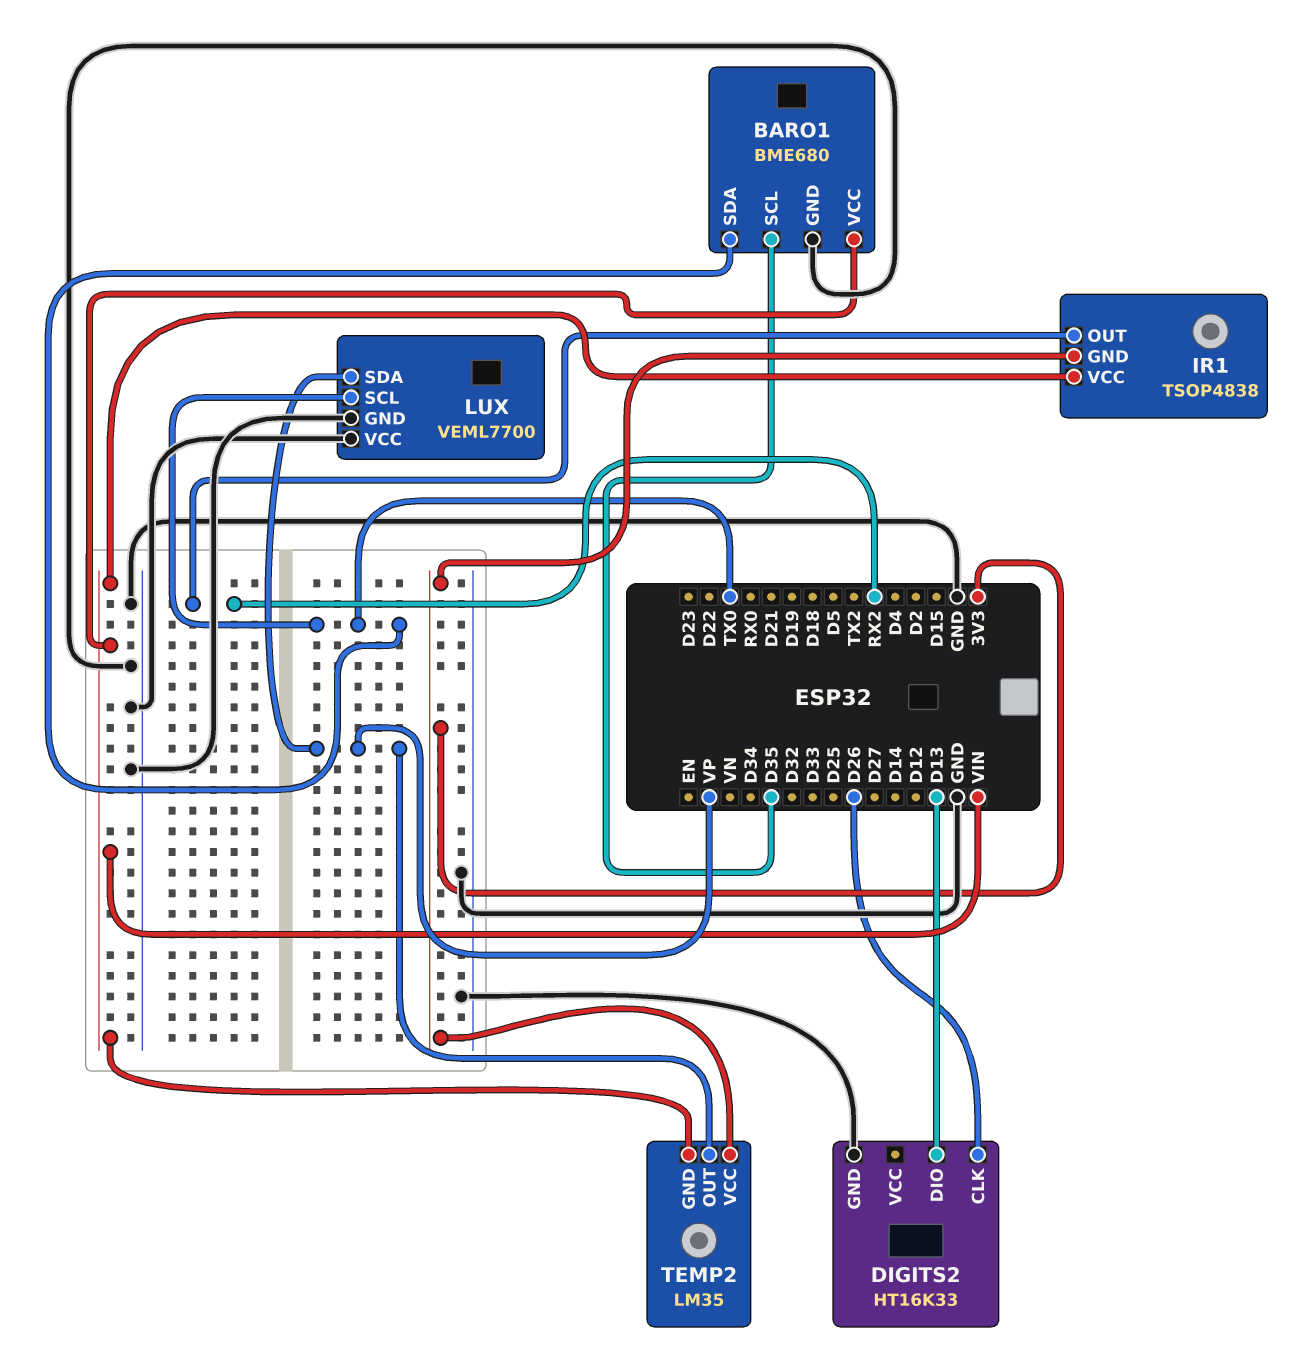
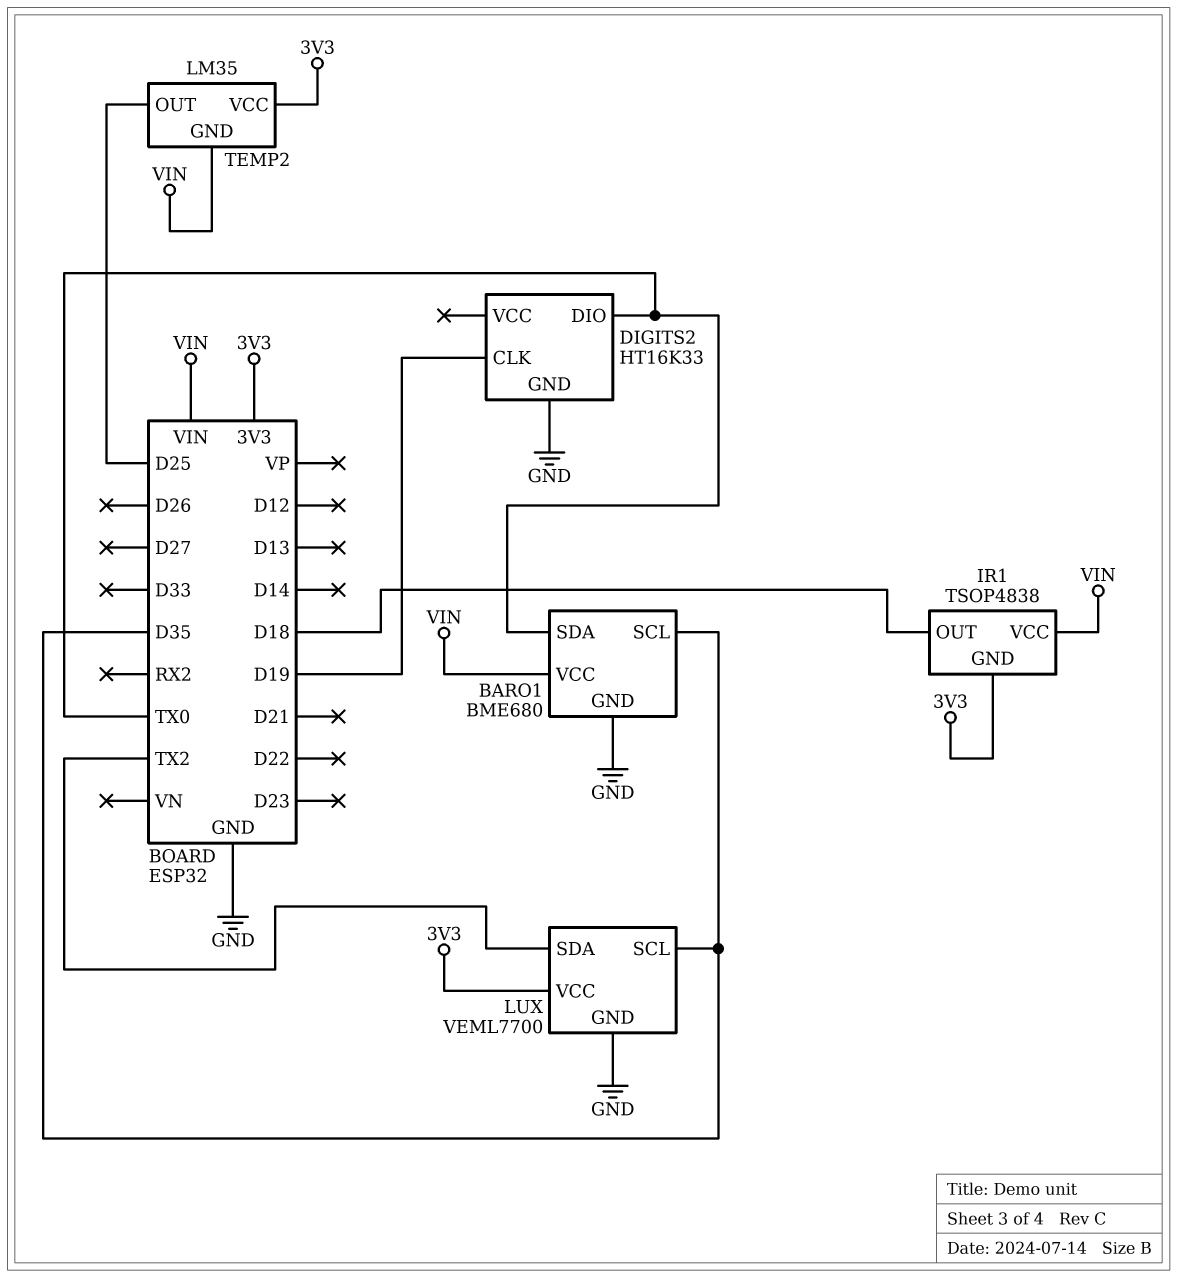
DIGITS2 pin CLK: D26 -> D19
DIGITS2 pin DIO: D13 -> TX0
IR1 pin OUT: RX2 -> D18
LUX pin SCL: TX0 -> D35
LUX pin SDA: VP -> TX2
LUX pin VCC: GND -> 3V3
TEMP2 pin OUT: VP -> D25

